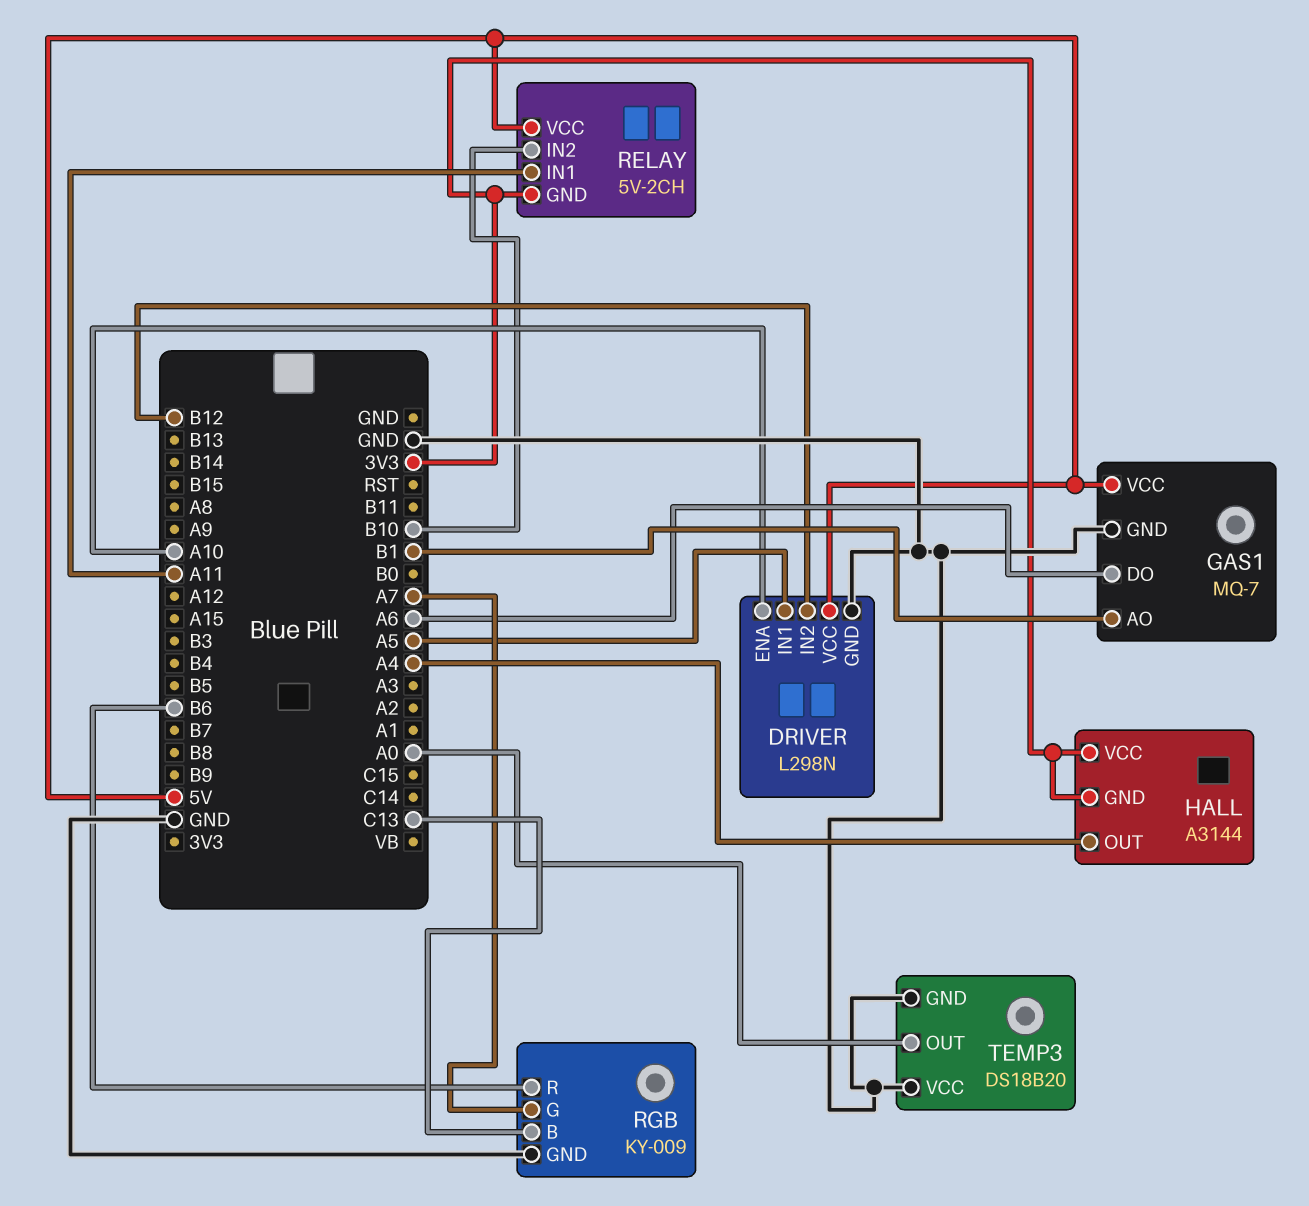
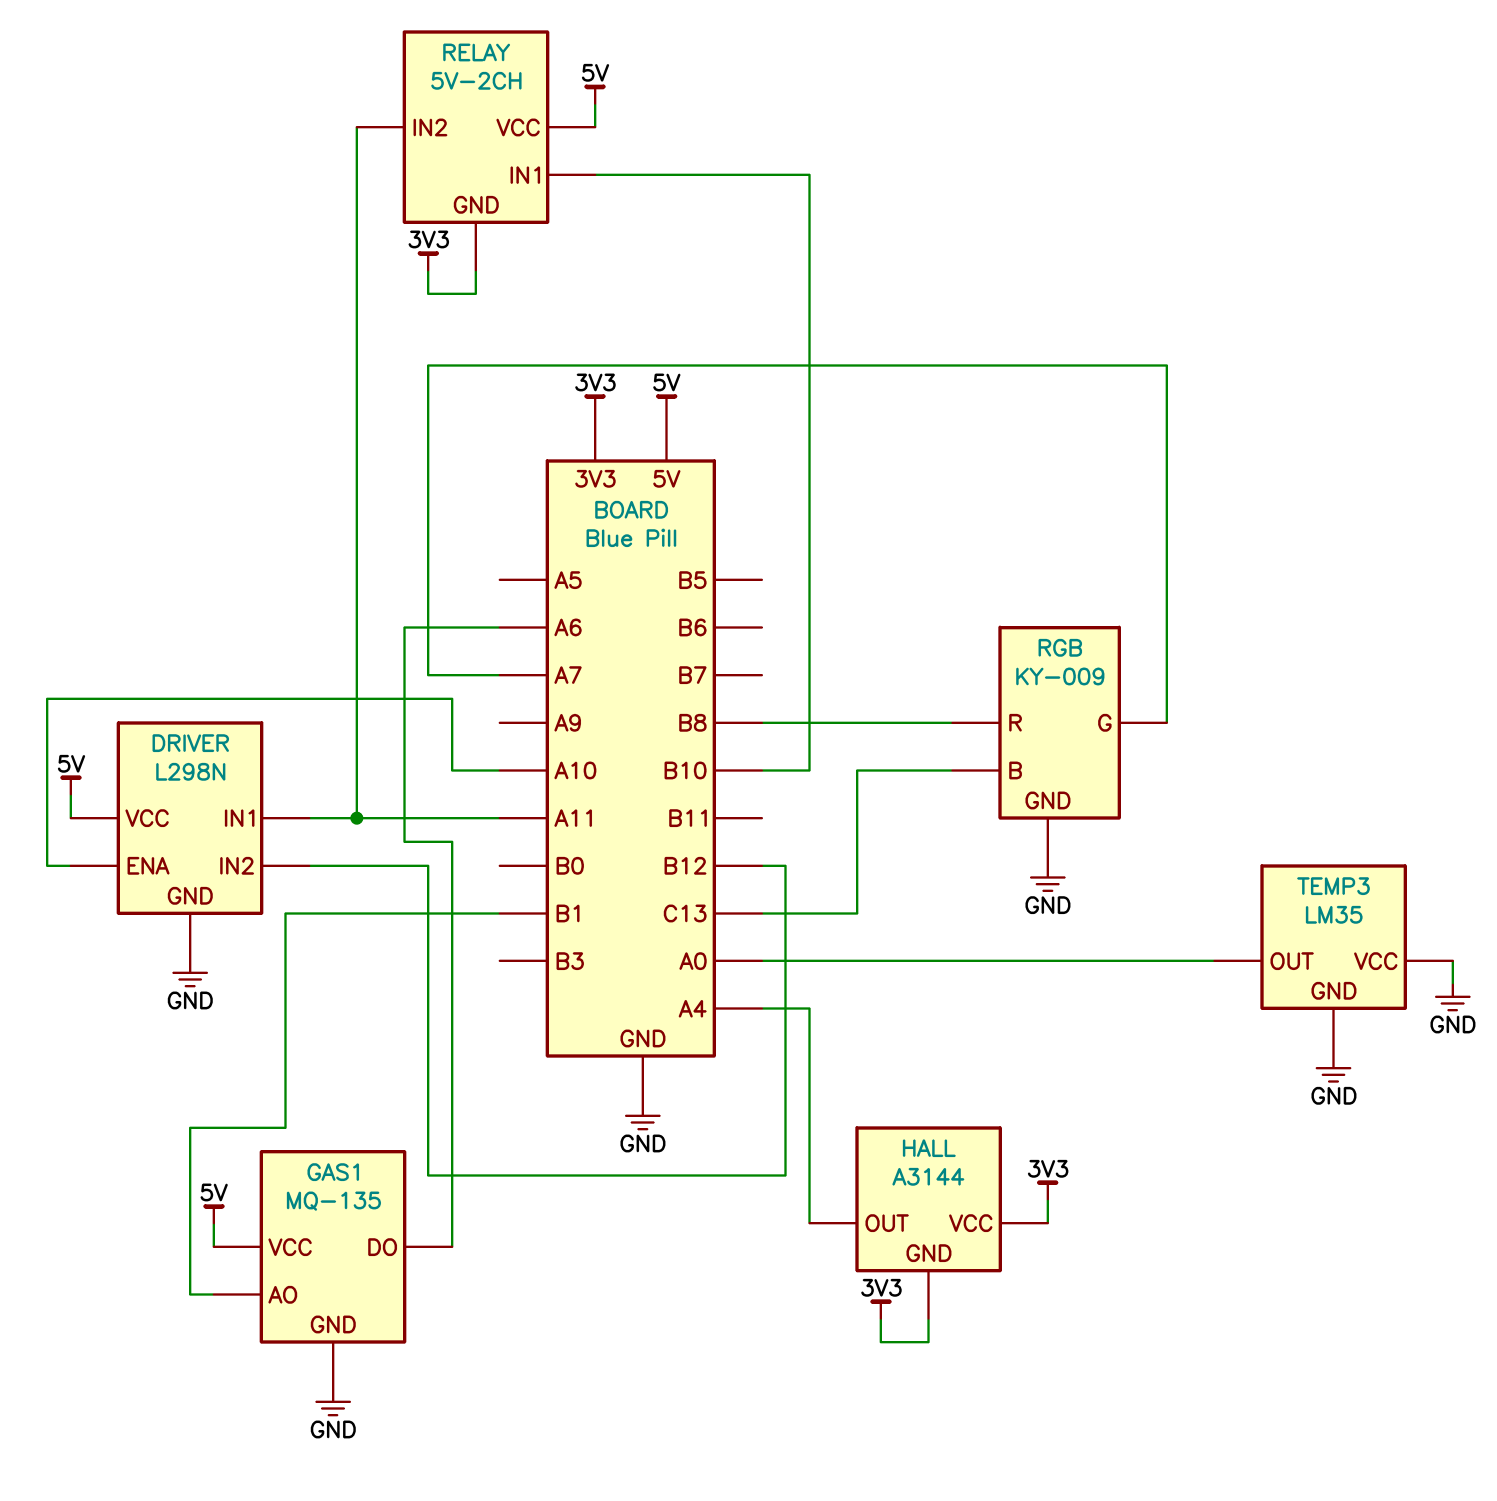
DRIVER pin IN1: A5 -> A11
GAS1: MQ-7 -> MQ-135
RELAY pin IN1: A11 -> B10
RELAY pin IN2: B10 -> A11
RGB pin R: B6 -> B8
TEMP3: DS18B20 -> LM35

